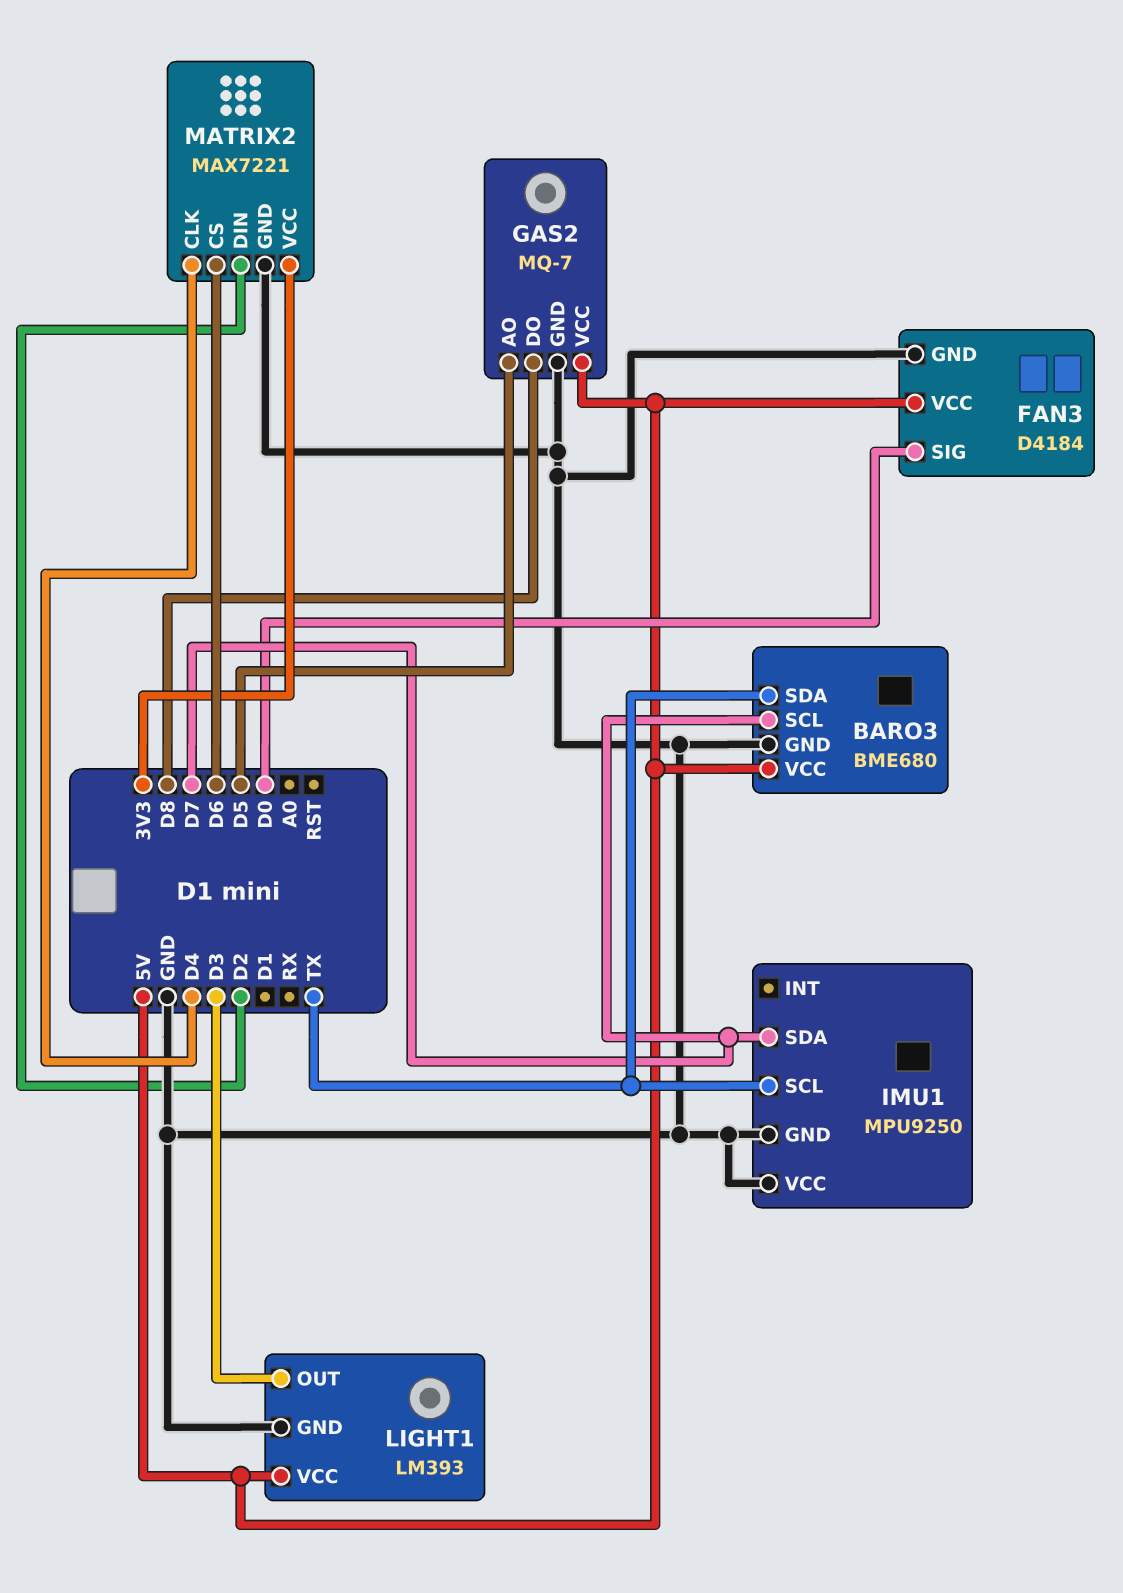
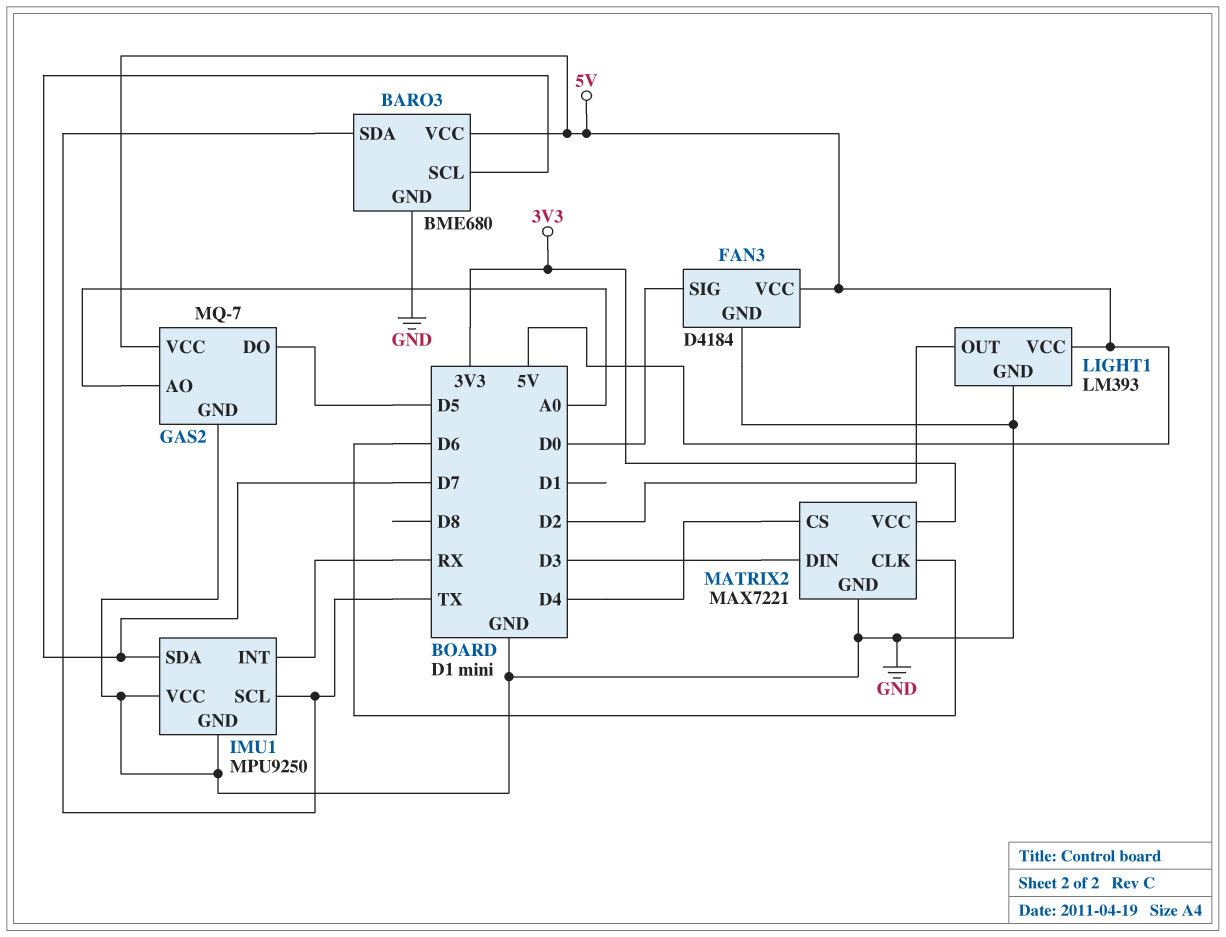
GAS2 pin AO: D5 -> A0
GAS2 pin DO: D8 -> D5
IMU1 pin INT: none -> RX
LIGHT1 pin OUT: D3 -> D2
MATRIX2 pin CLK: D4 -> D6
MATRIX2 pin CS: D6 -> D4
MATRIX2 pin DIN: D2 -> D3

